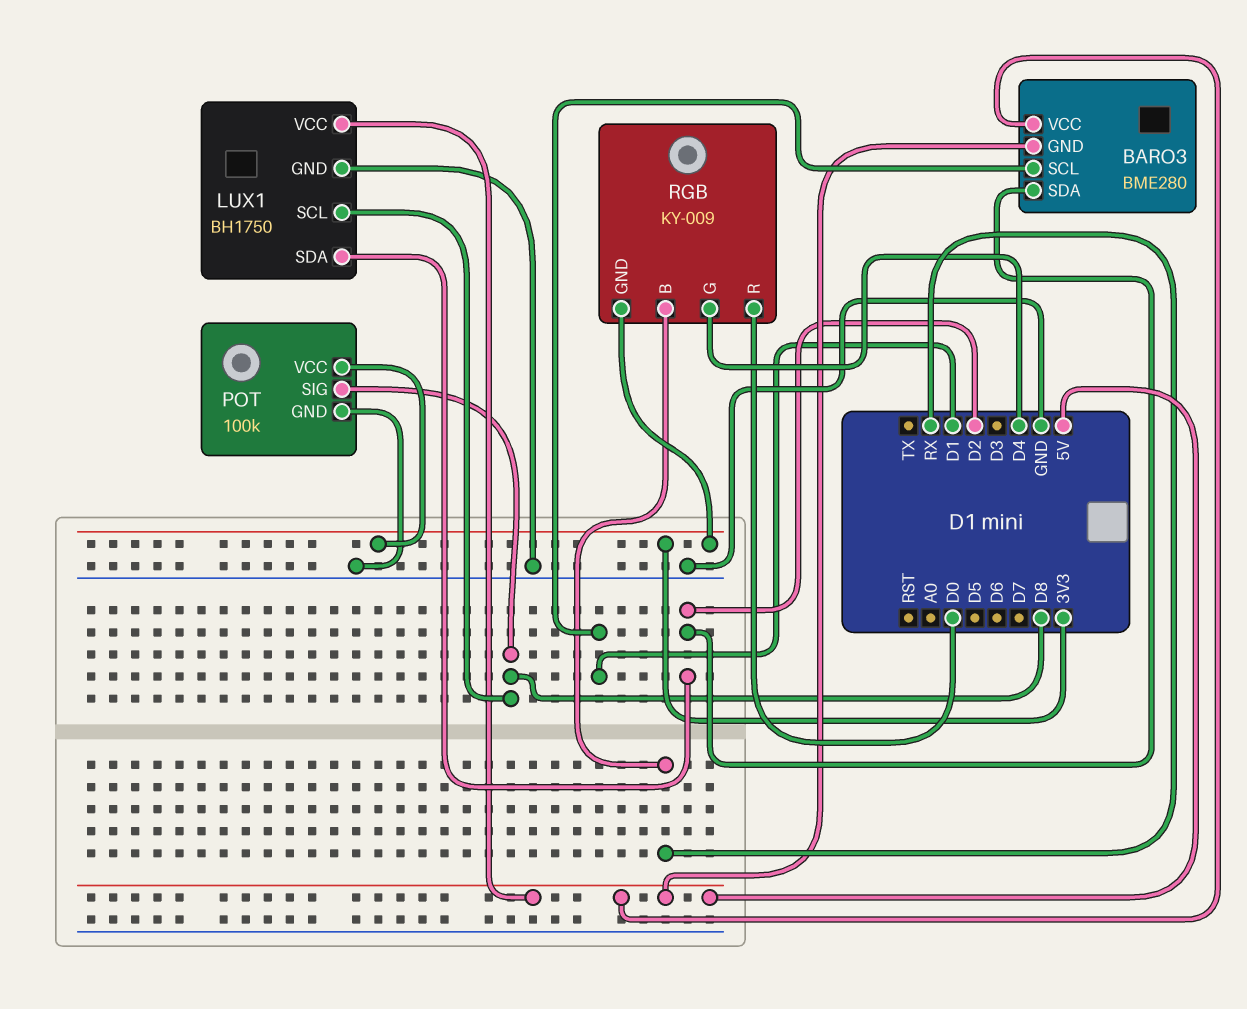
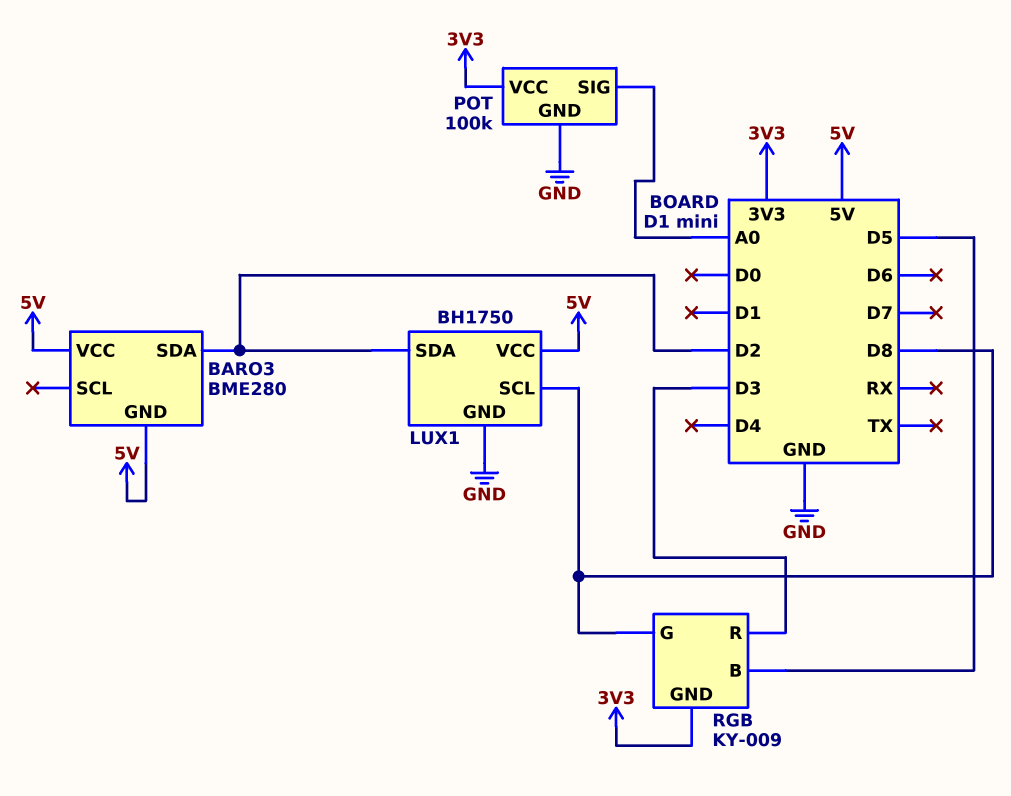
BARO3 pin SCL: D1 -> none
POT pin SIG: D8 -> A0
RGB pin B: RX -> D5
RGB pin G: D4 -> D8
RGB pin R: D0 -> D3

